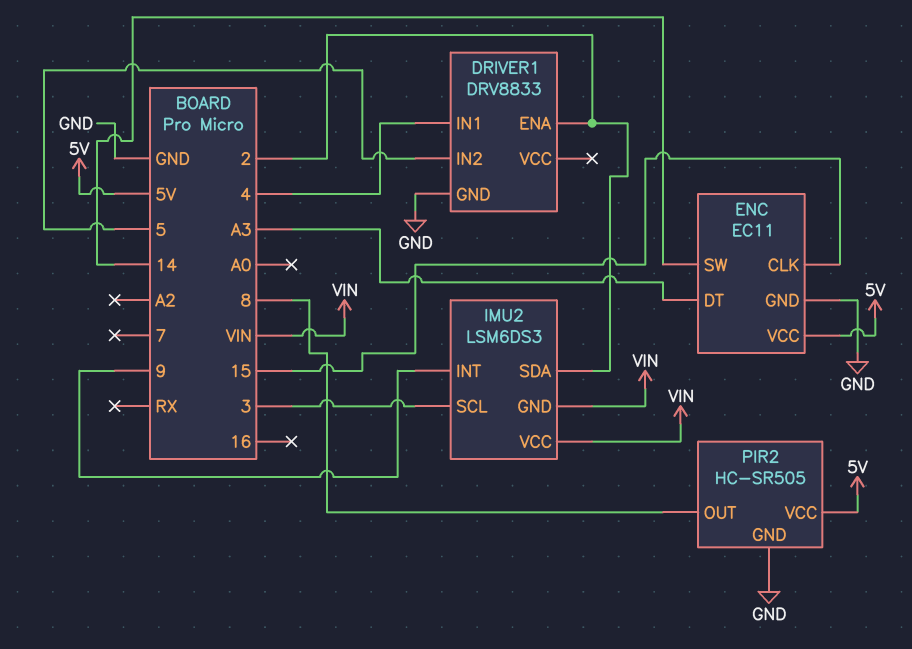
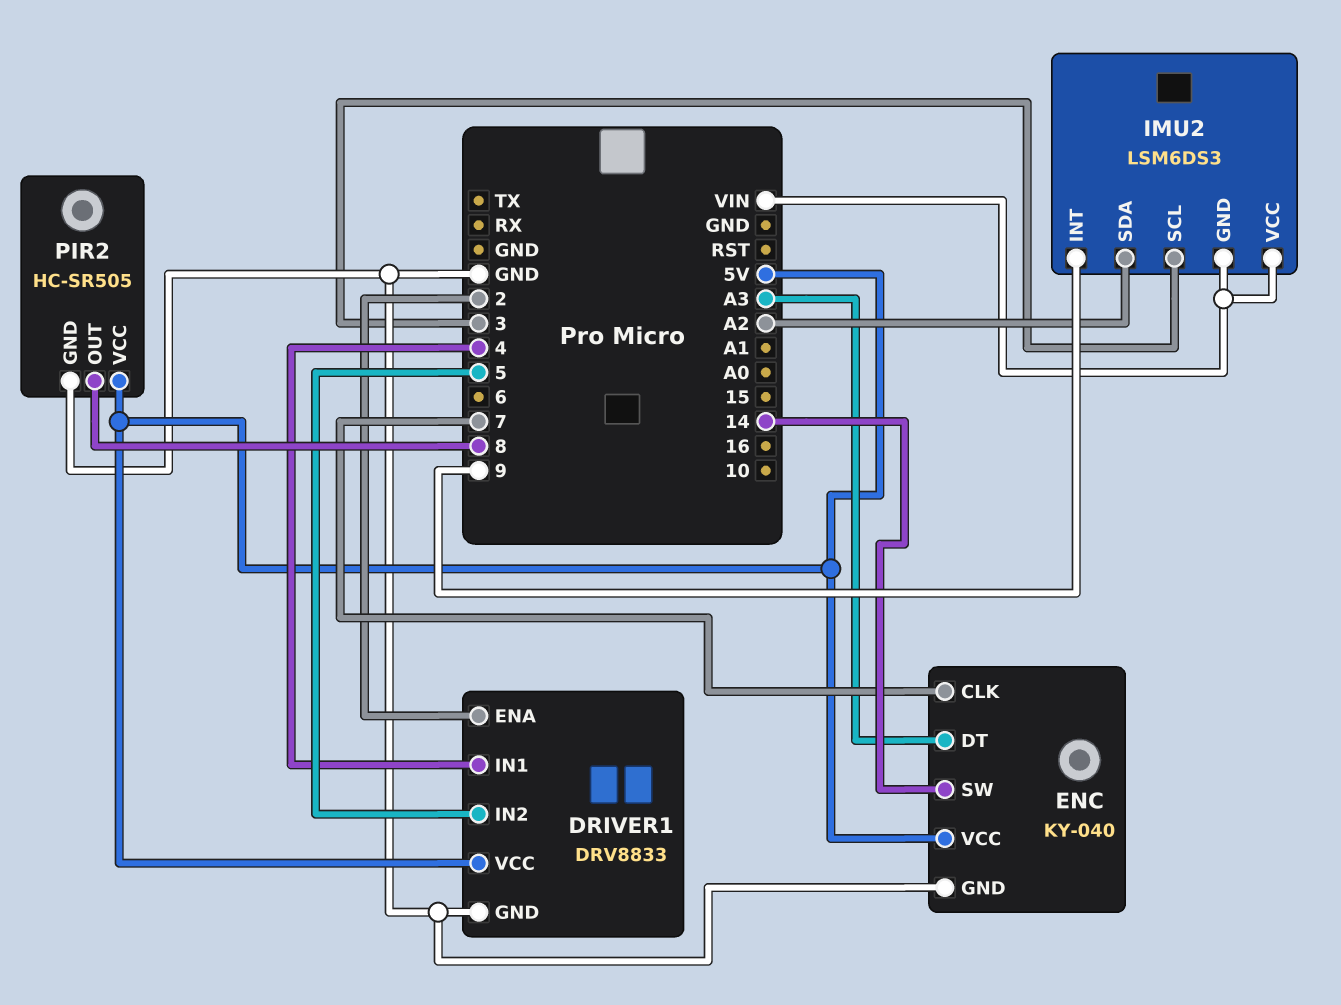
DRIVER1 pin VCC: none -> 5V
ENC: EC11 -> KY-040
ENC pin CLK: 15 -> 7
IMU2 pin SDA: 2 -> A2

